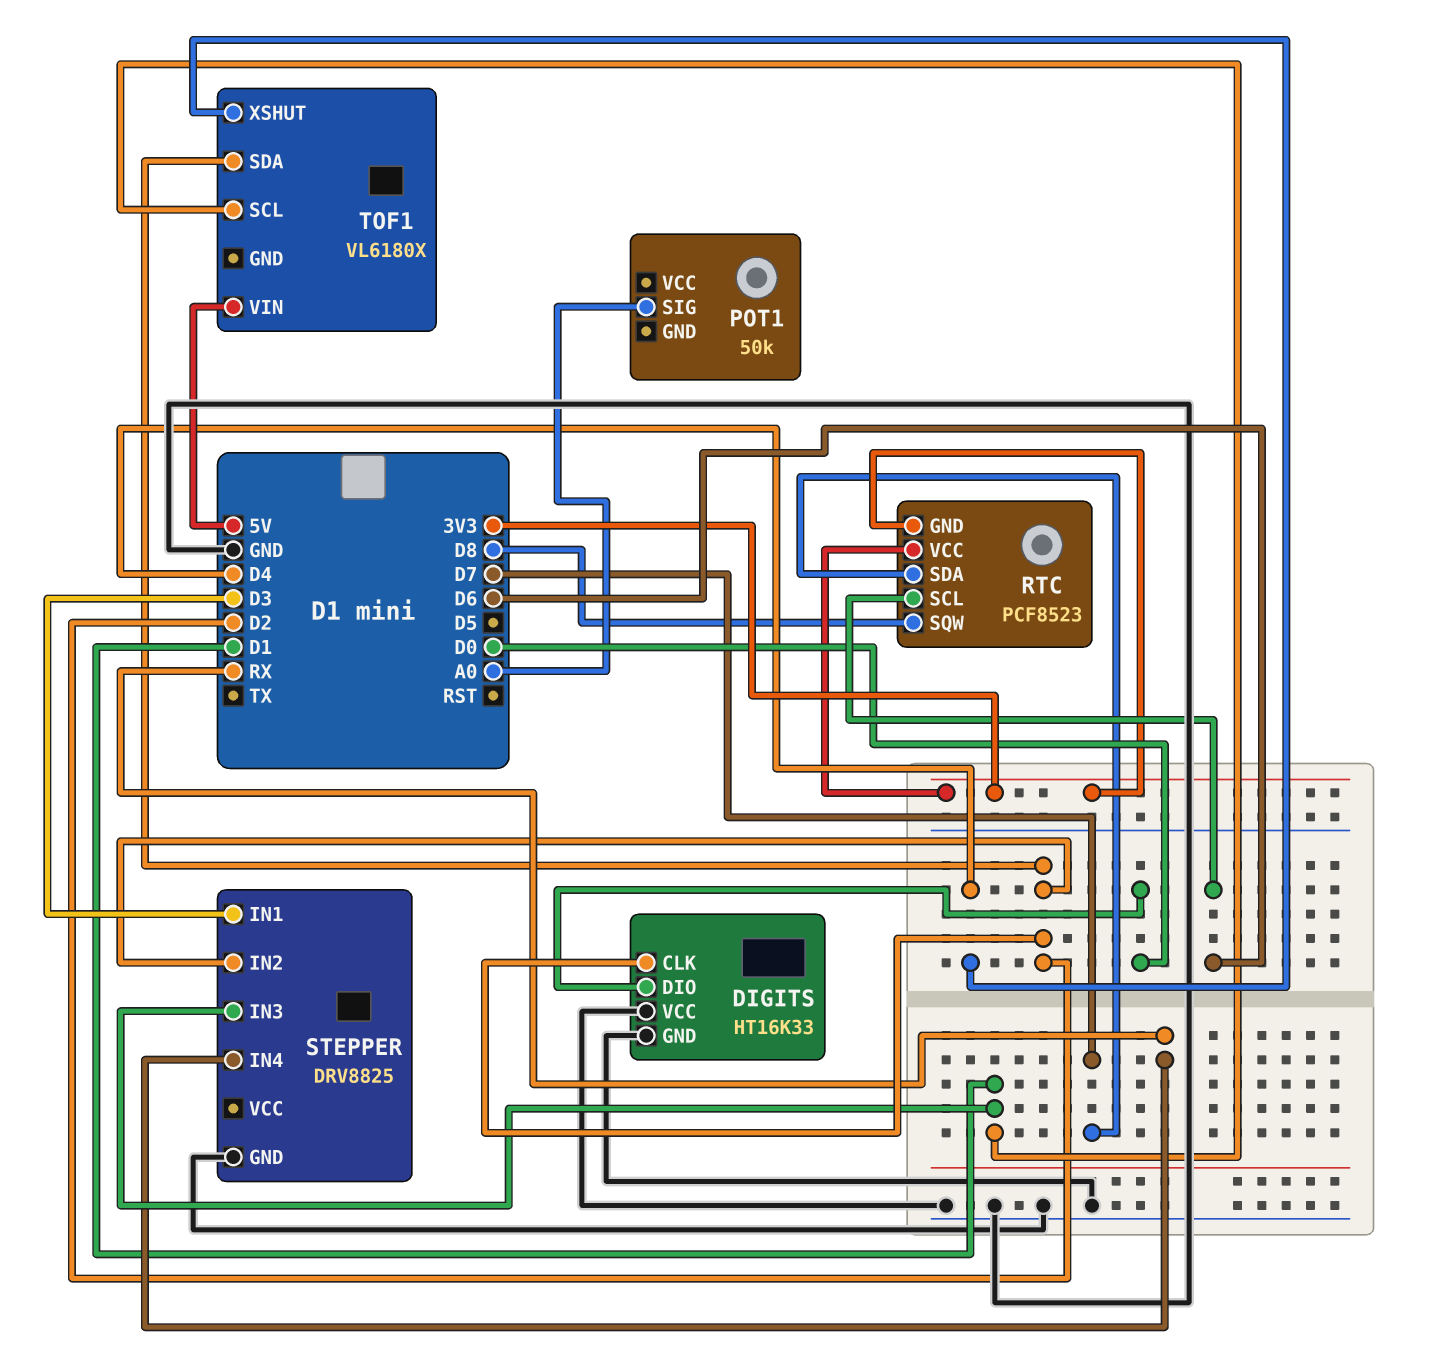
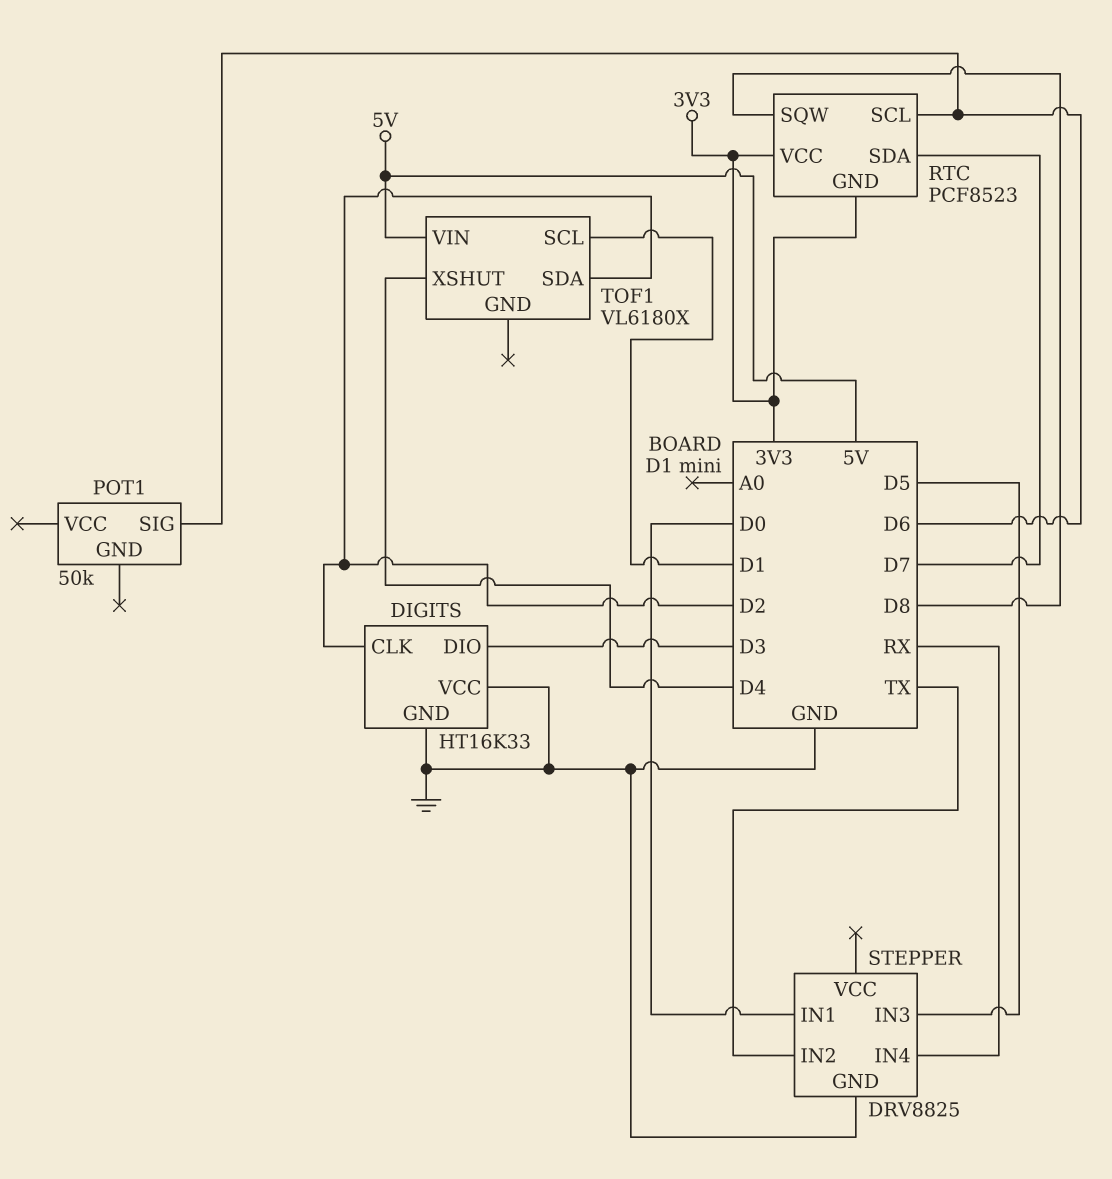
DIGITS pin DIO: D0 -> D3
POT1 pin SIG: A0 -> D6
STEPPER pin IN1: D3 -> D0
STEPPER pin IN2: D2 -> TX
STEPPER pin IN3: D1 -> D5

